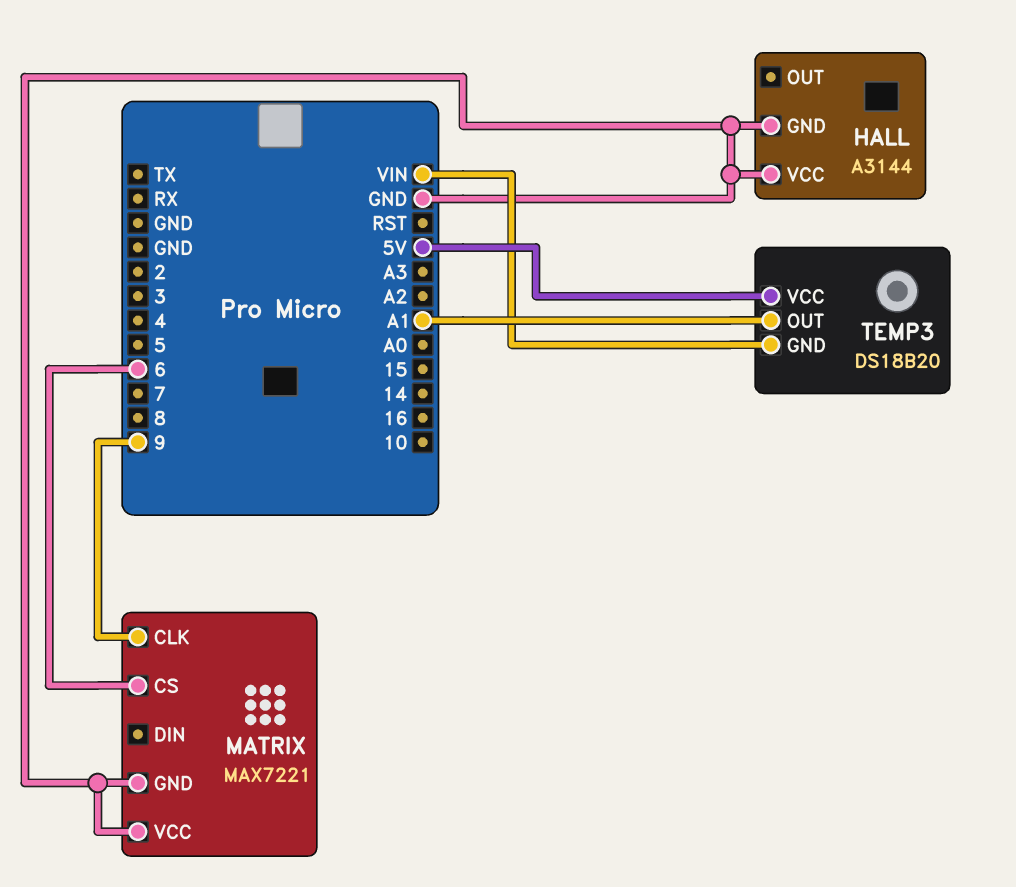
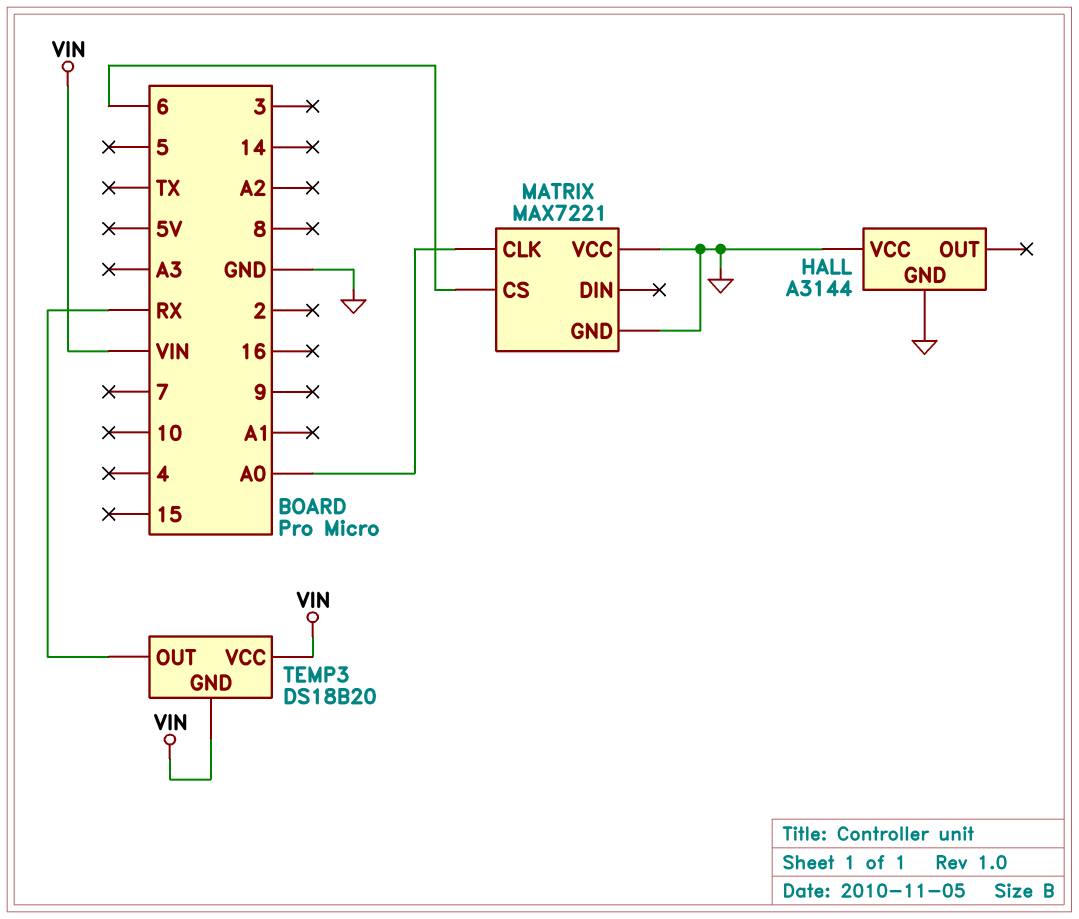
MATRIX pin CLK: 9 -> A0
TEMP3 pin OUT: A1 -> RX
TEMP3 pin VCC: 5V -> VIN

